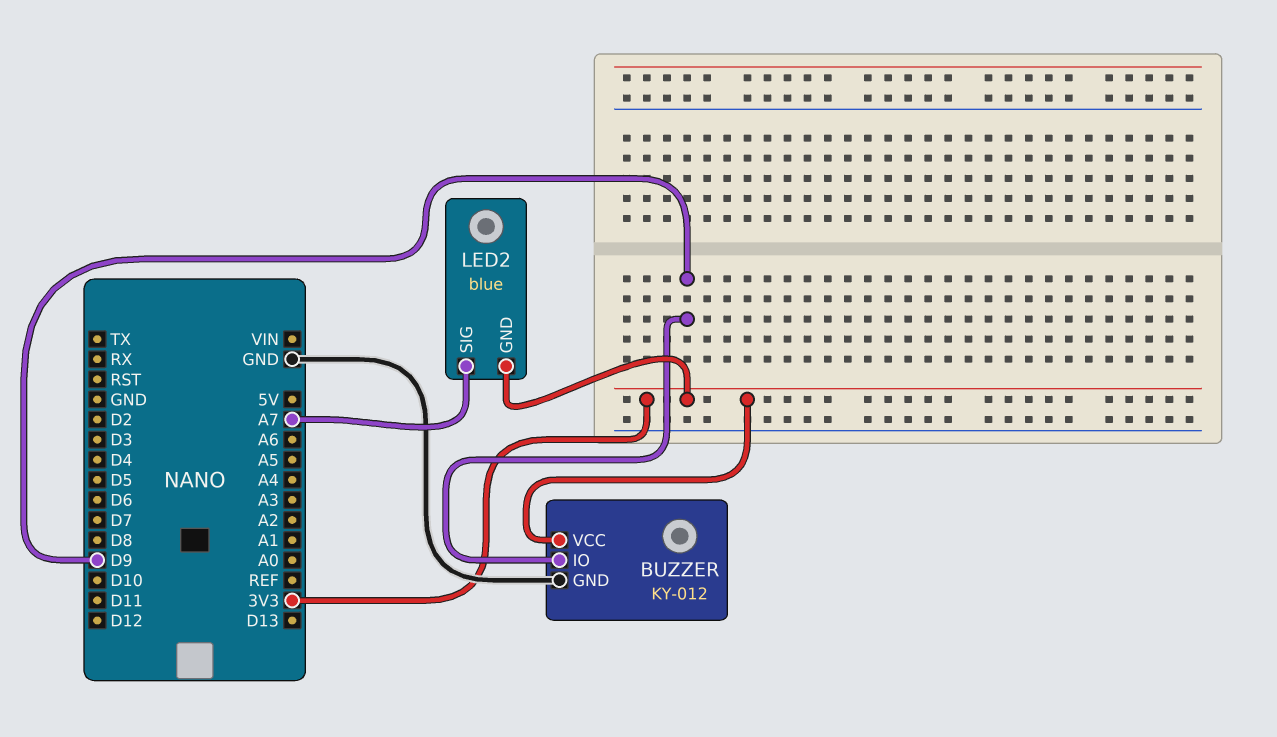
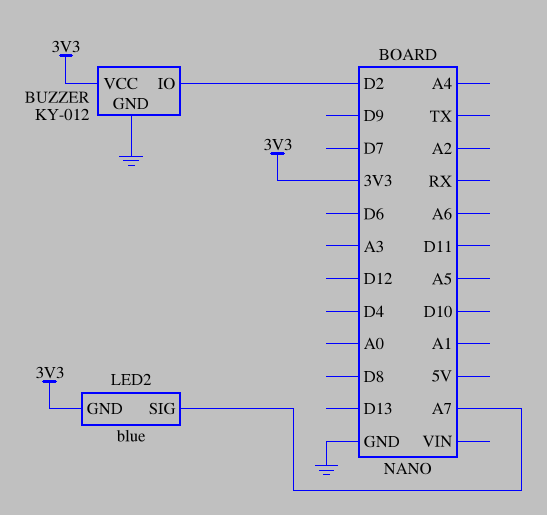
BUZZER pin IO: D9 -> D2

